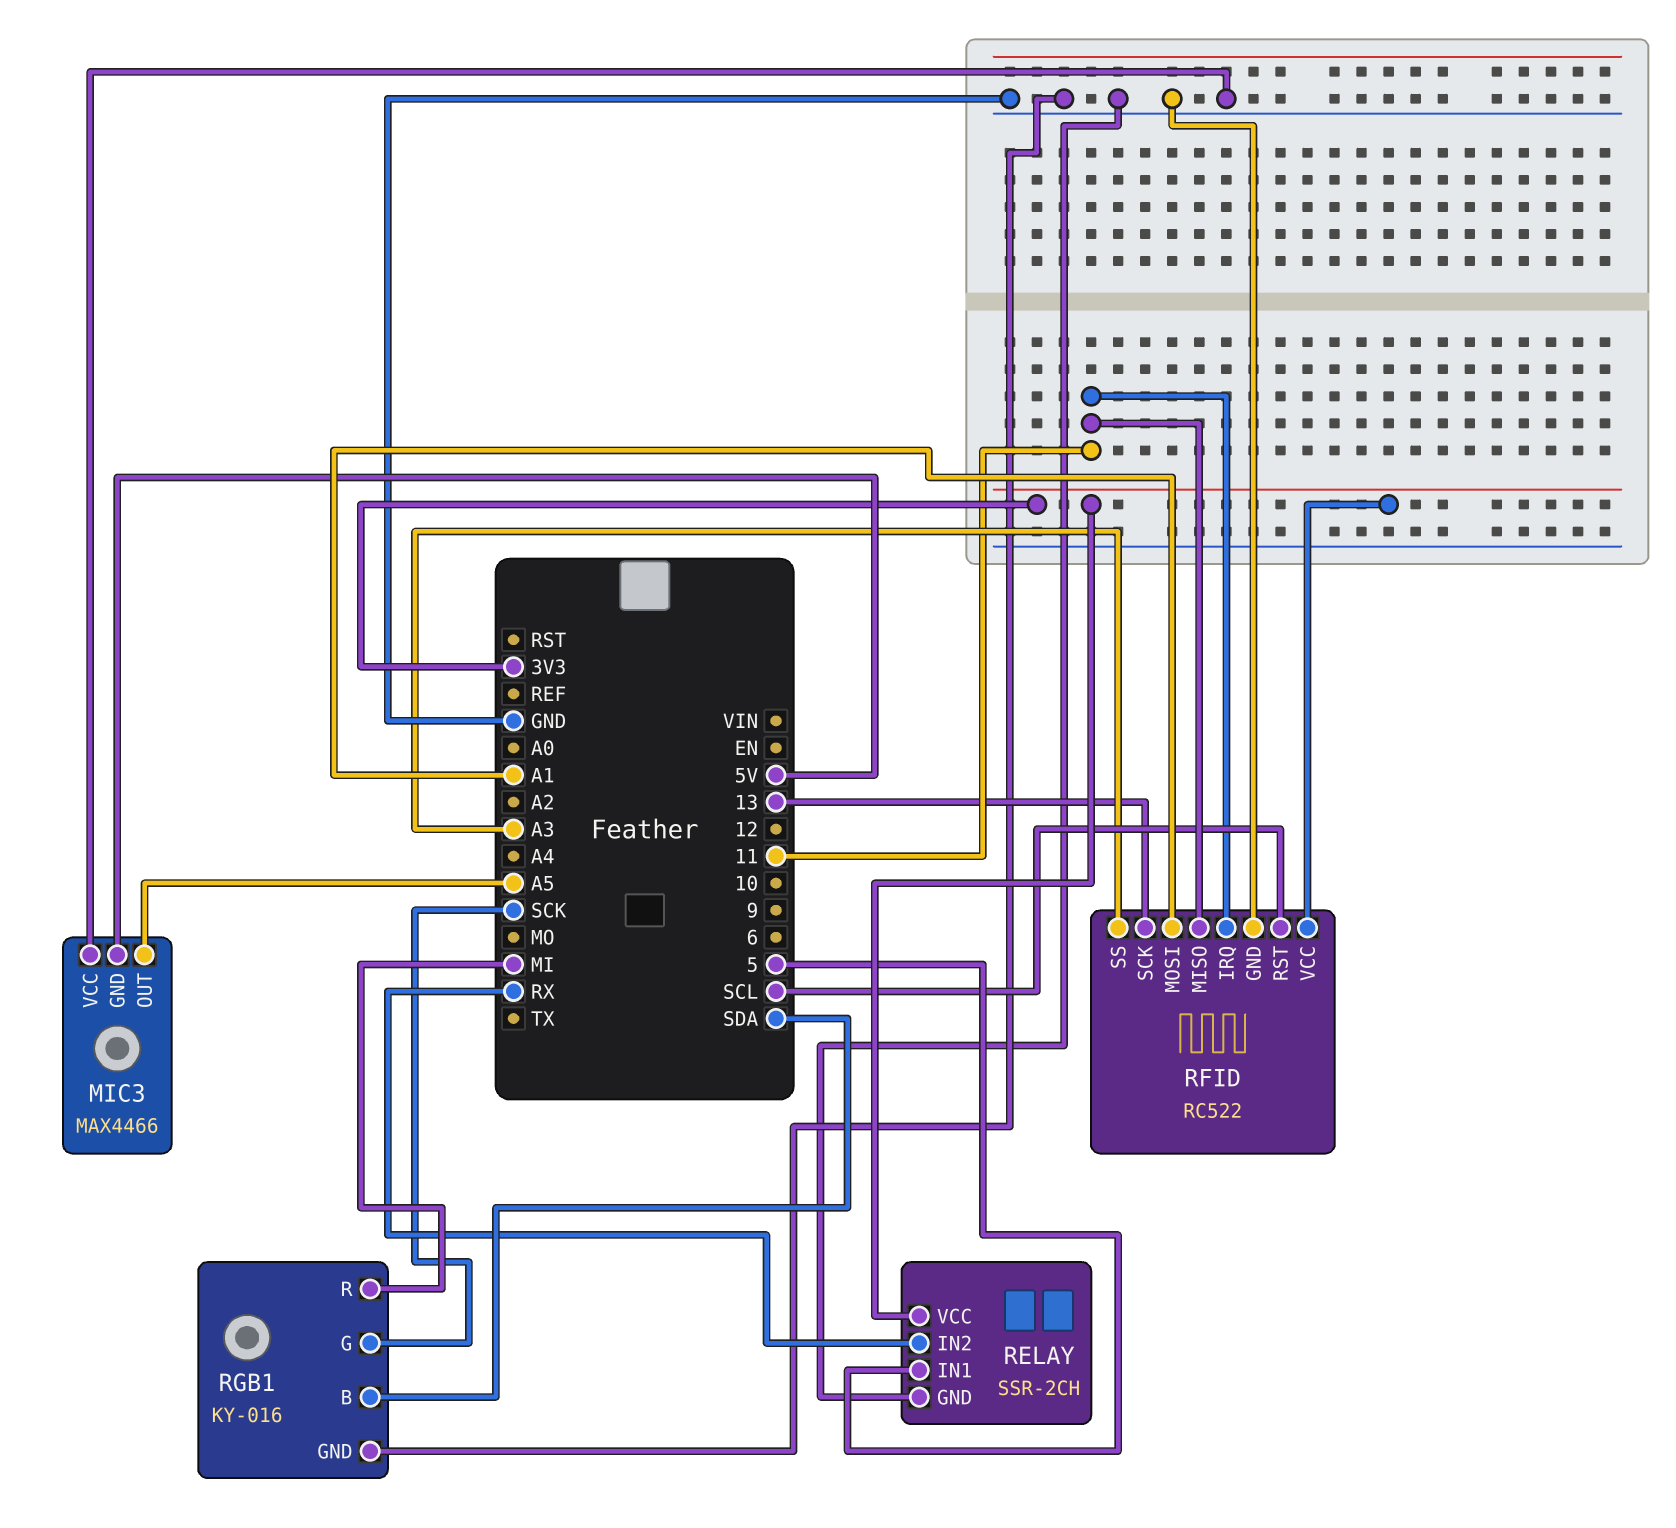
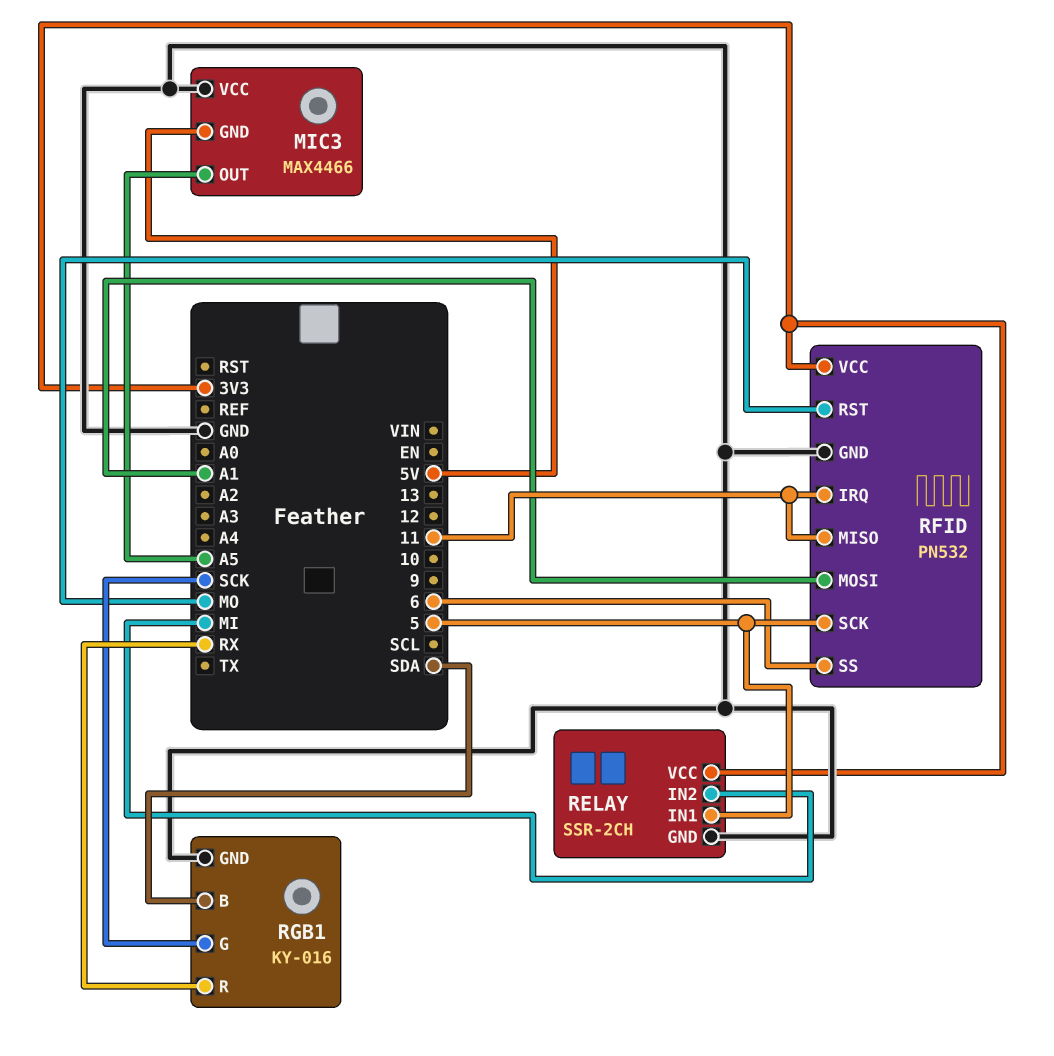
RELAY pin IN2: RX -> MI
RFID: RC522 -> PN532
RFID pin RST: SCL -> MO
RFID pin SCK: 13 -> 5
RFID pin SS: A3 -> 6
RGB1 pin R: MI -> RX

